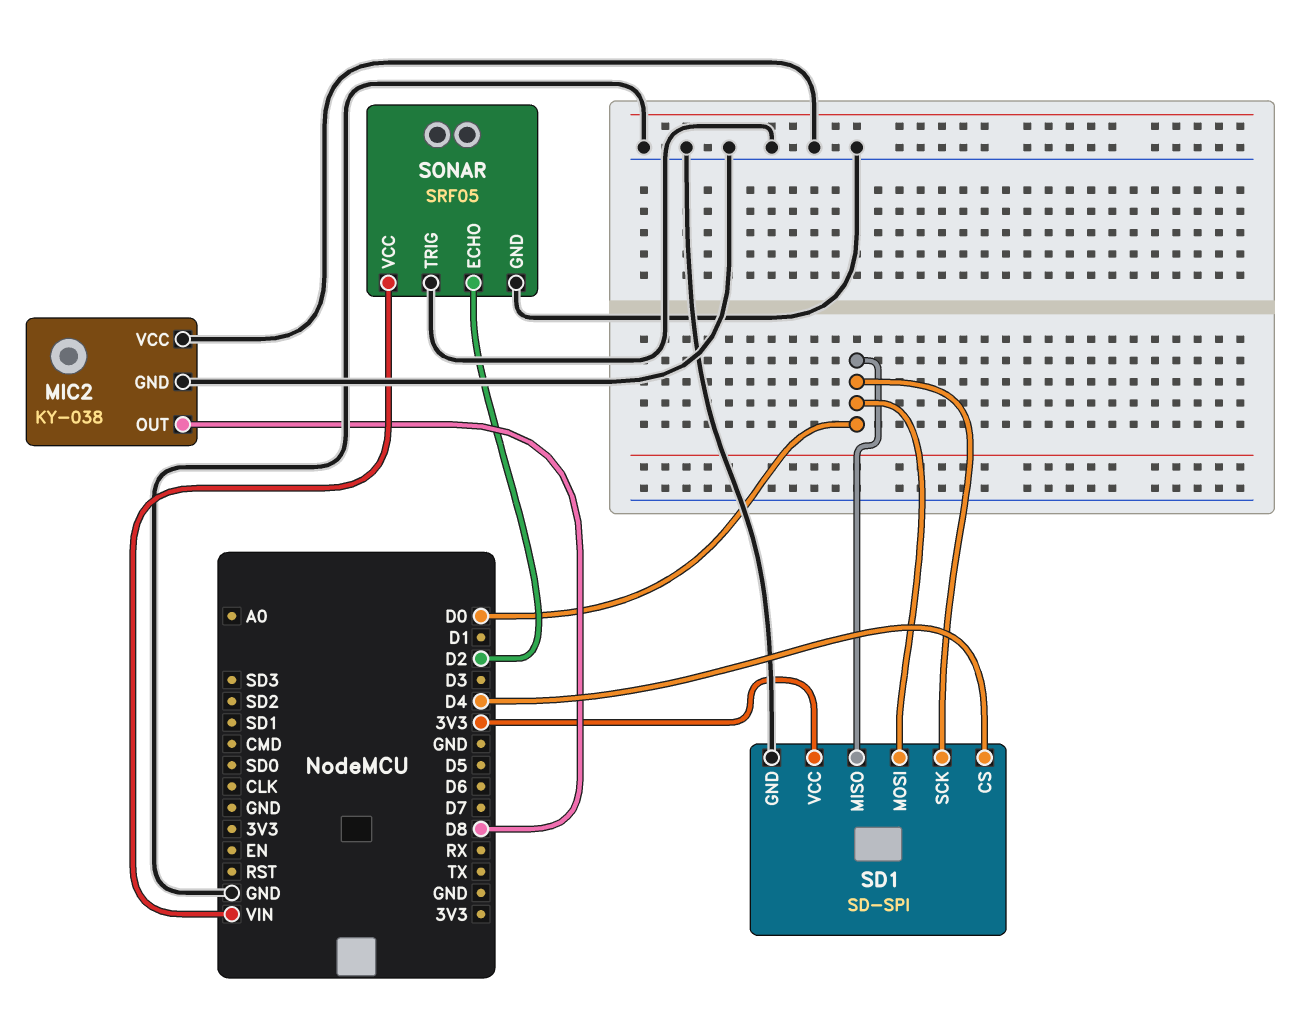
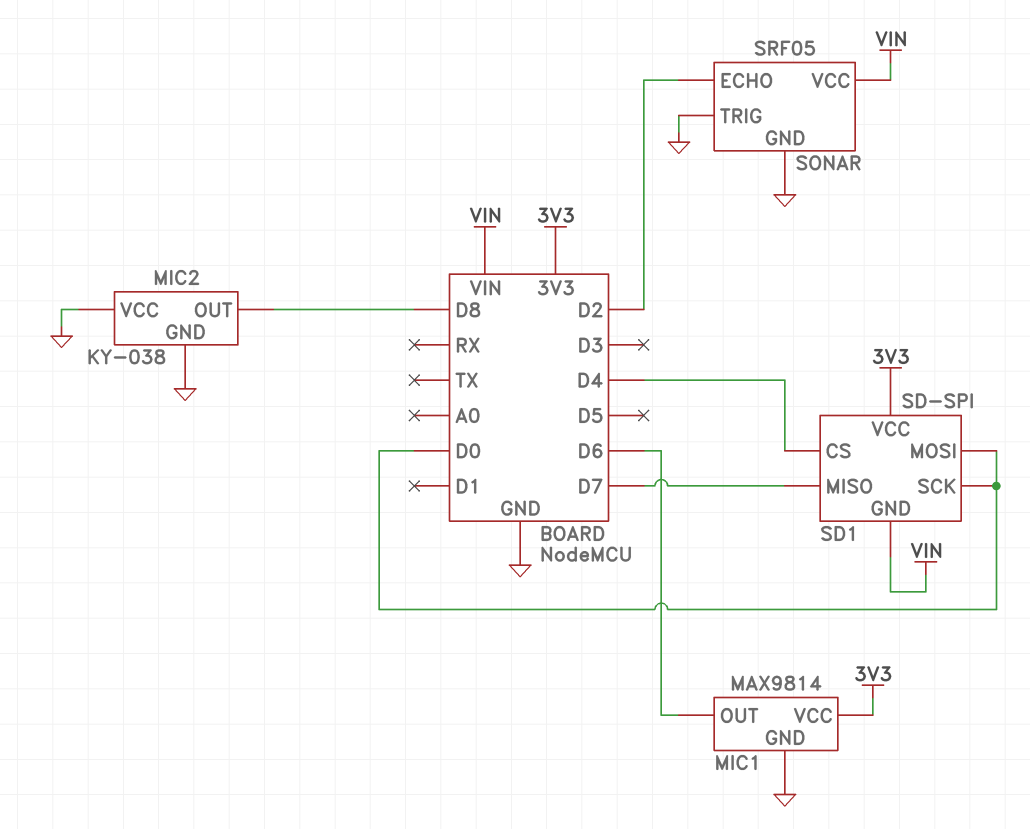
MIC1: none -> MAX9814
MIC1 pin GND: none -> GND
MIC1 pin OUT: none -> D6
MIC1 pin VCC: none -> 3V3
SD1 pin GND: GND -> VIN
SD1 pin MISO: D0 -> D7

